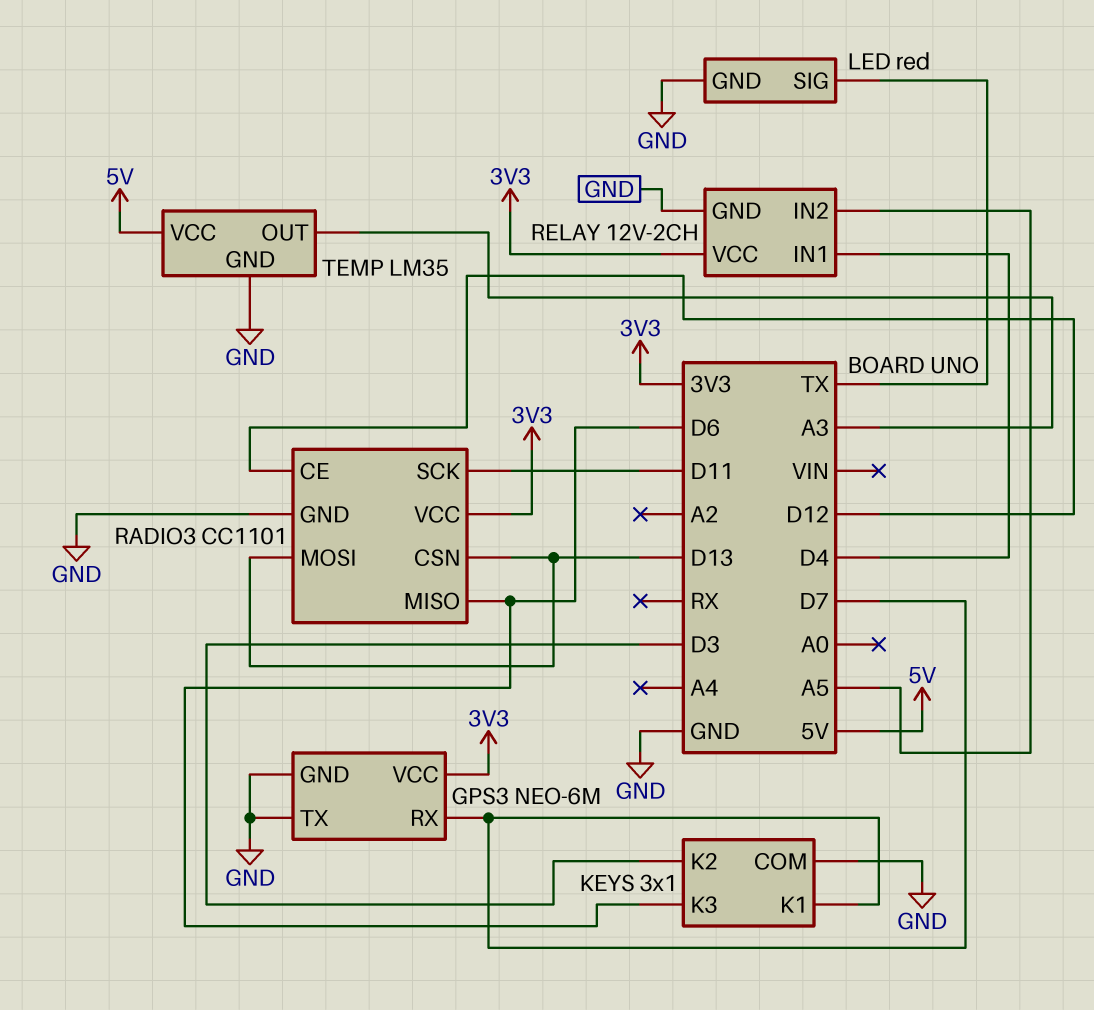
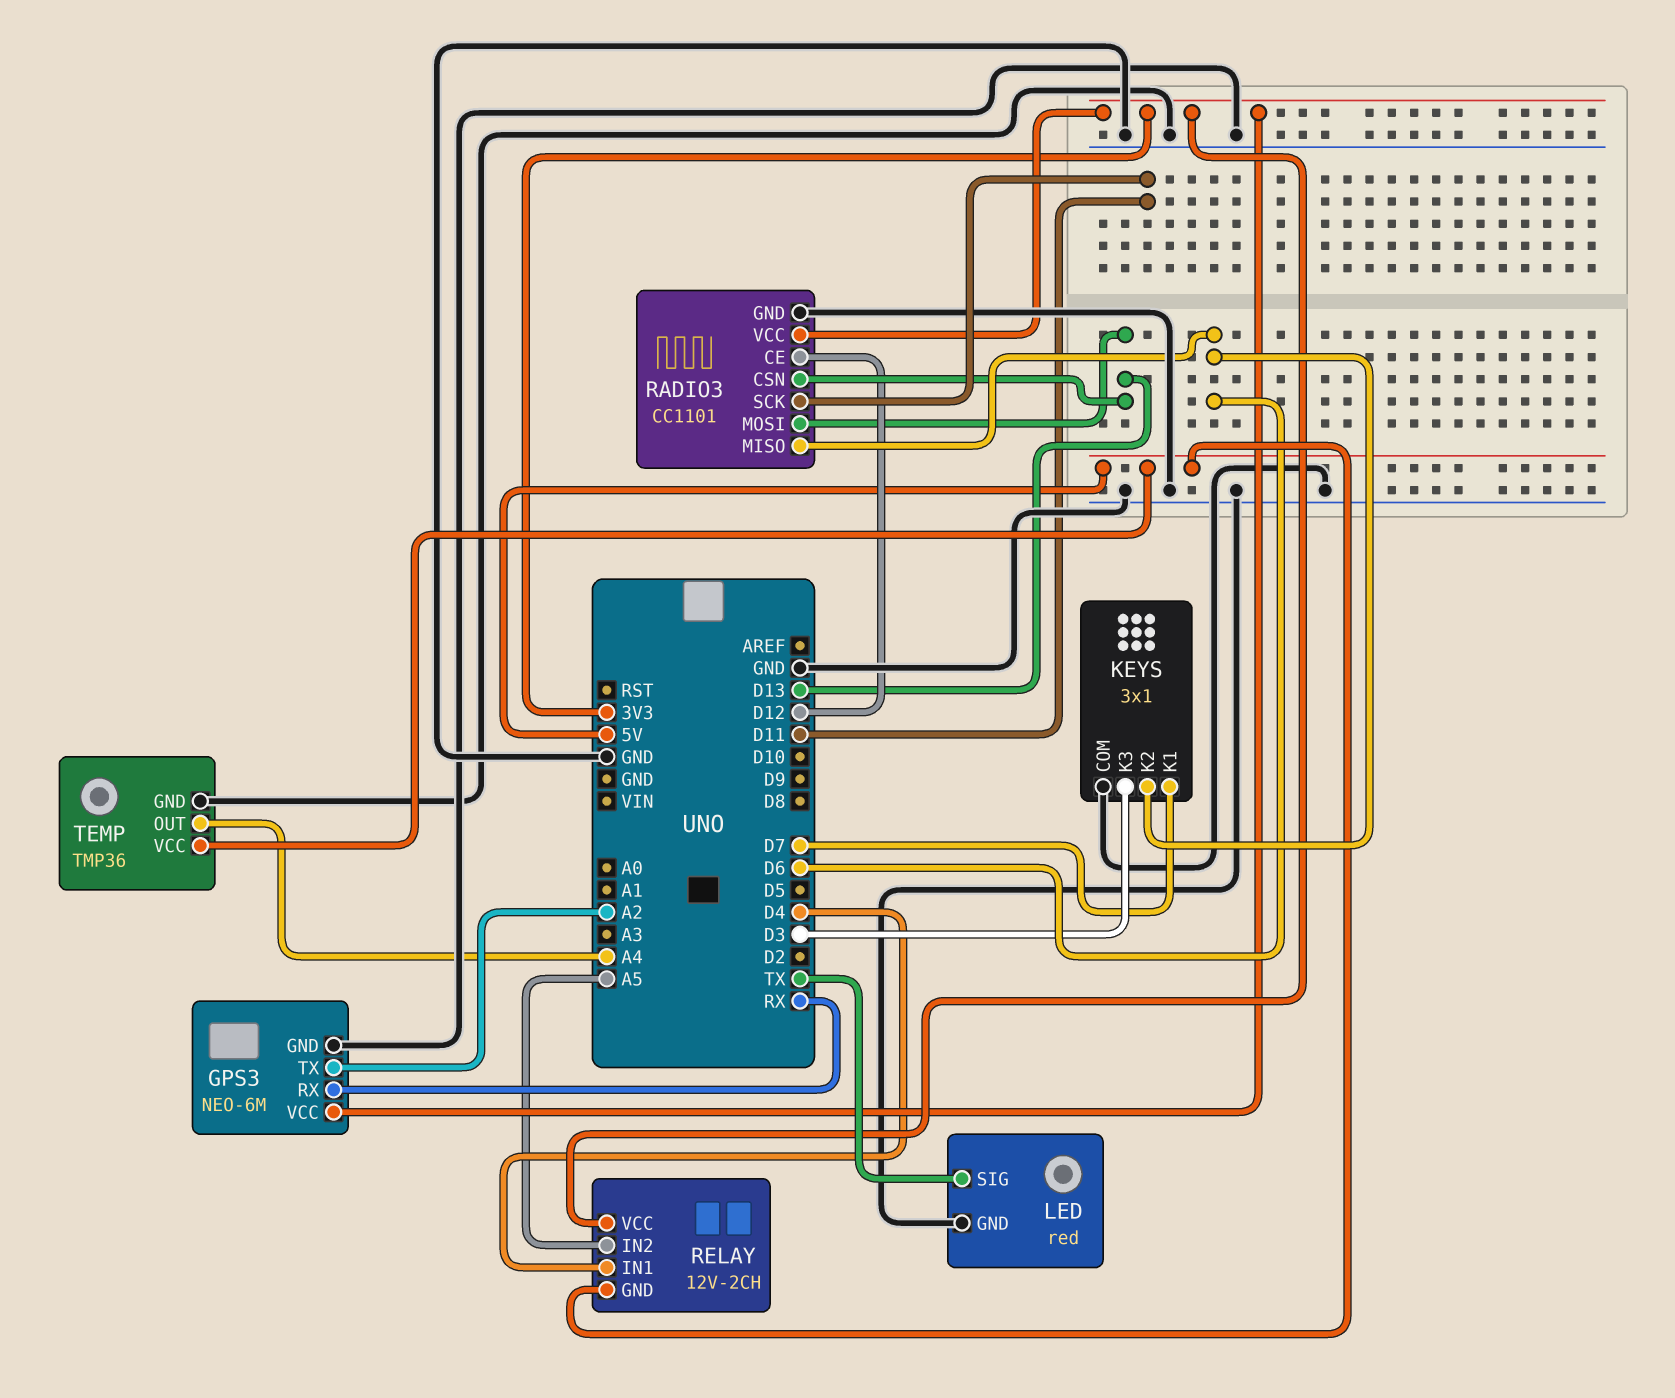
GPS3 pin RX: D7 -> RX
GPS3 pin TX: GND -> A2
KEYS pin K2: D3 -> D6
KEYS pin K3: D6 -> D3
RELAY pin GND: GND -> 5V
TEMP: LM35 -> TMP36
TEMP pin OUT: A3 -> A4

